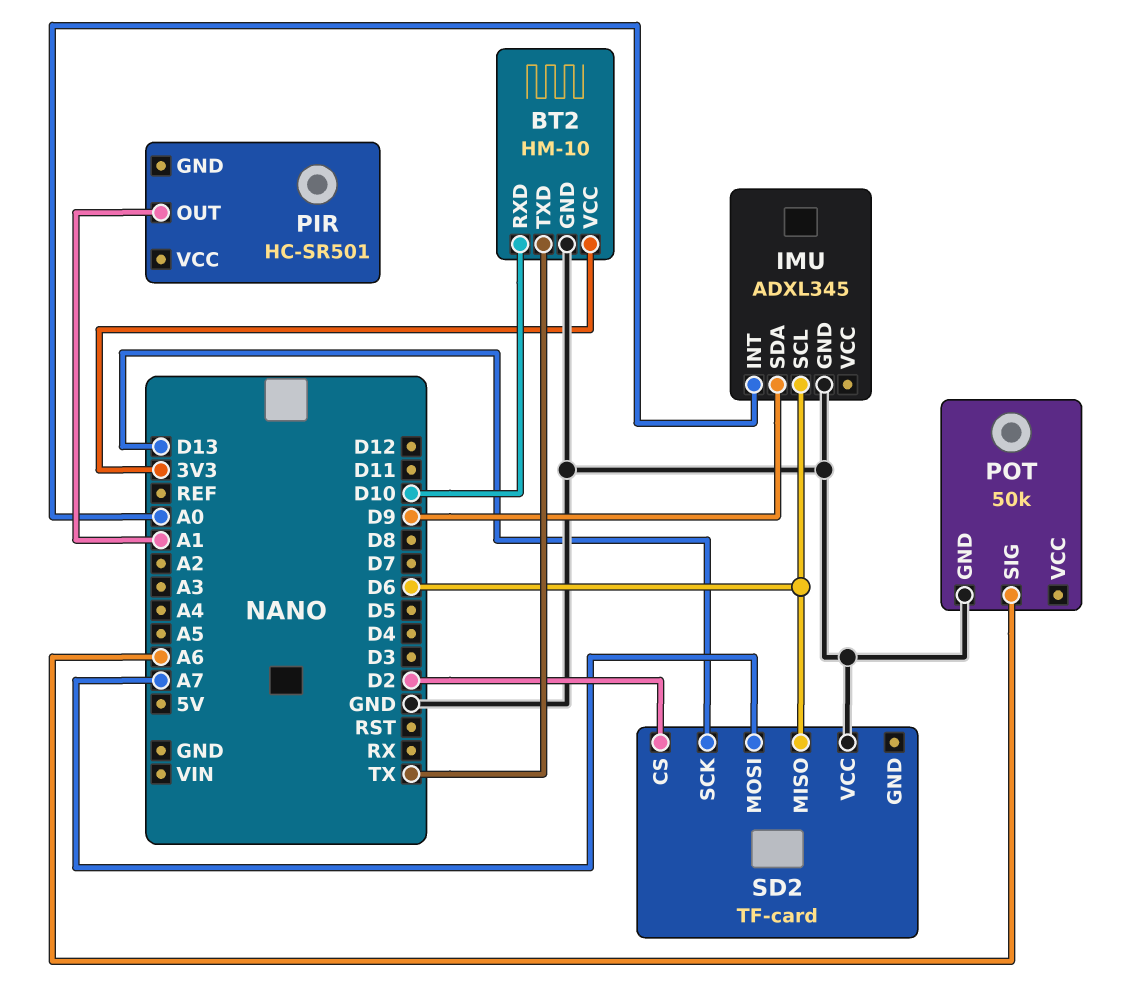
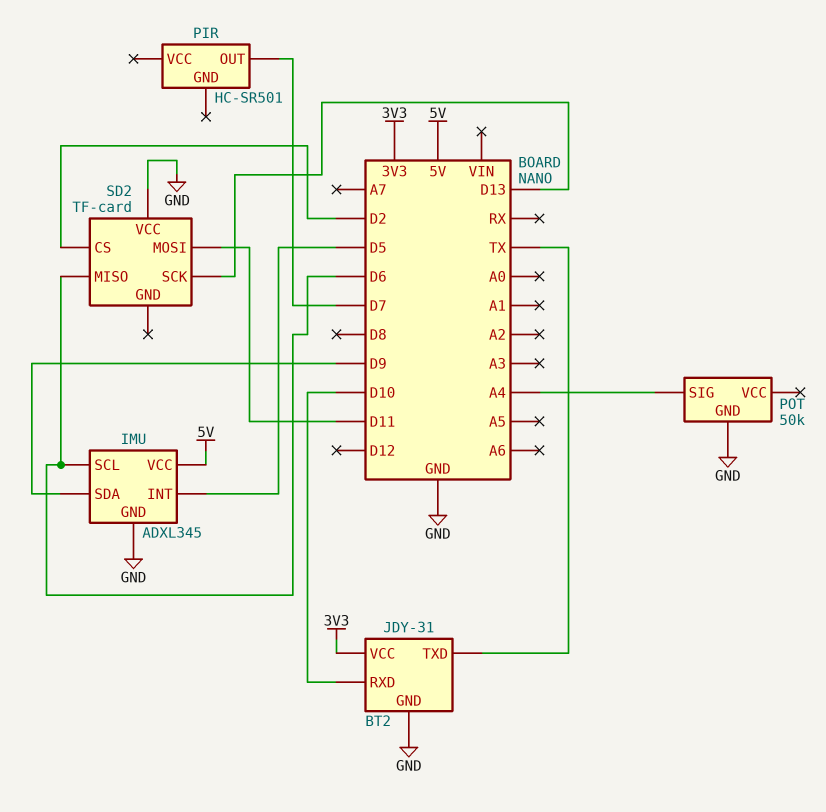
BT2: HM-10 -> JDY-31
IMU pin INT: A0 -> D5
IMU pin VCC: none -> 5V
PIR pin OUT: A1 -> D7
POT pin SIG: A6 -> A4
SD2 pin MOSI: A7 -> D11

